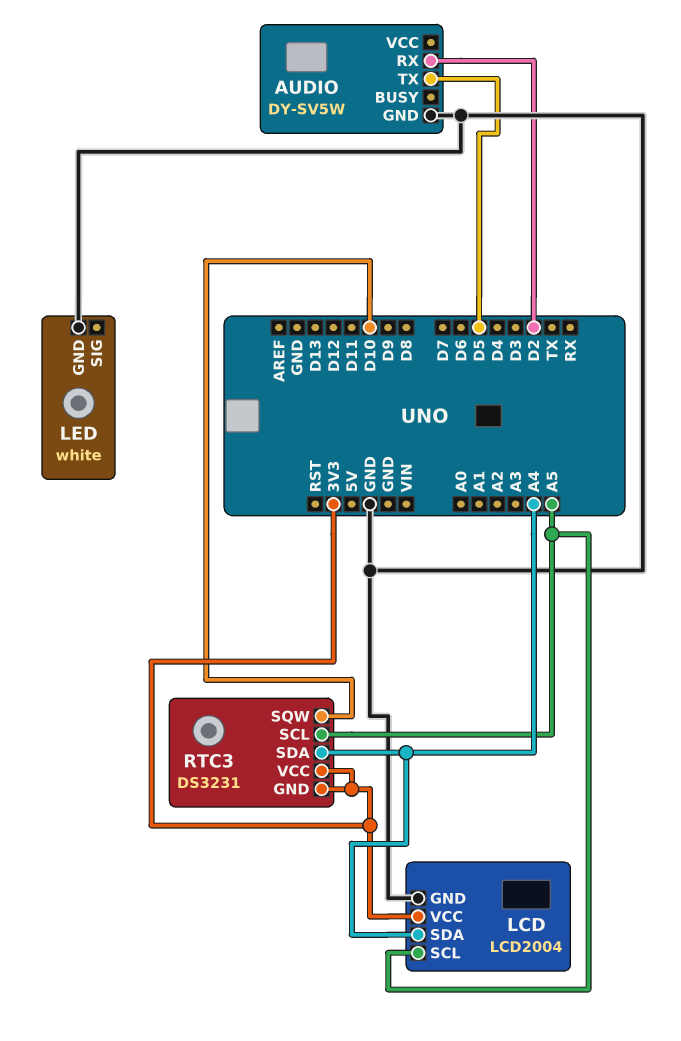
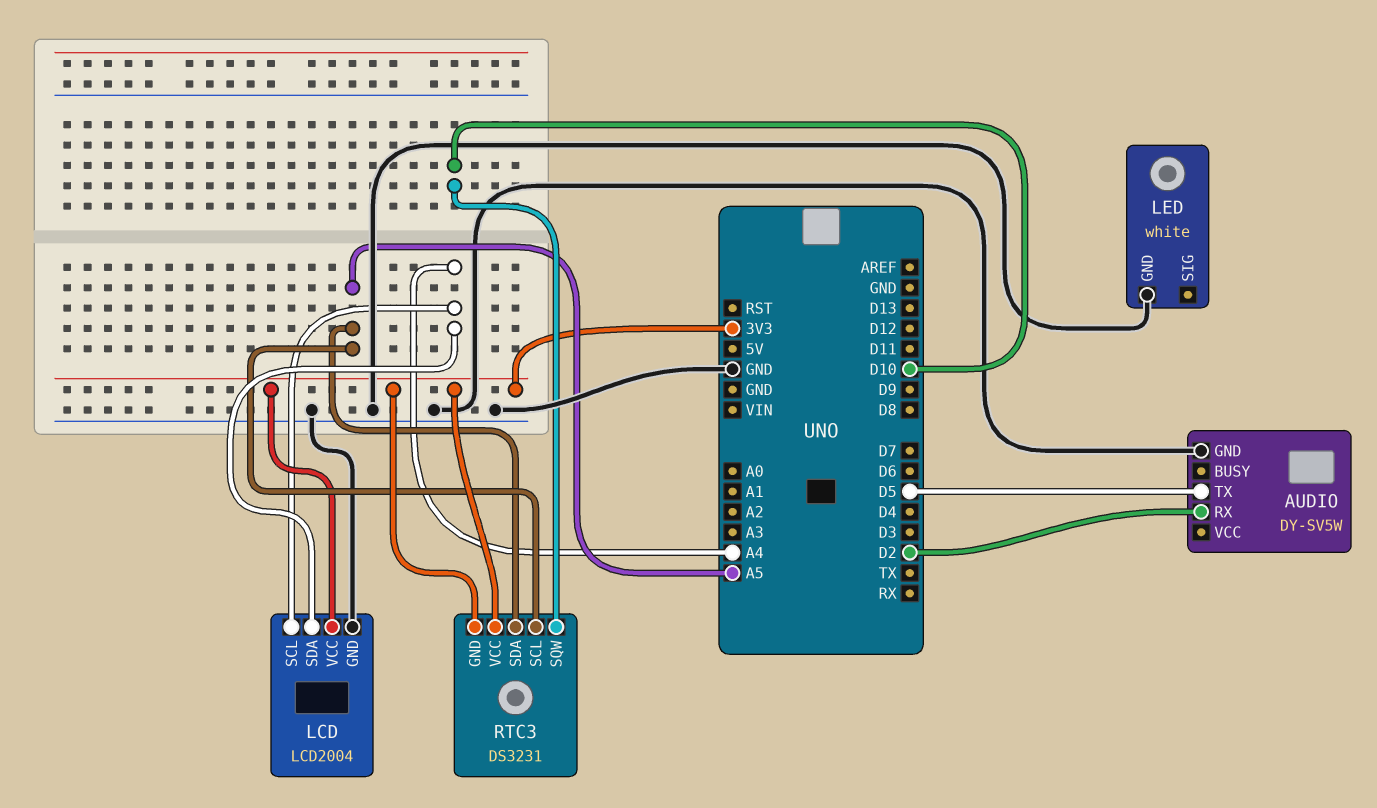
LCD pin SCL: A5 -> A4
RTC3 pin SDA: A4 -> A5

